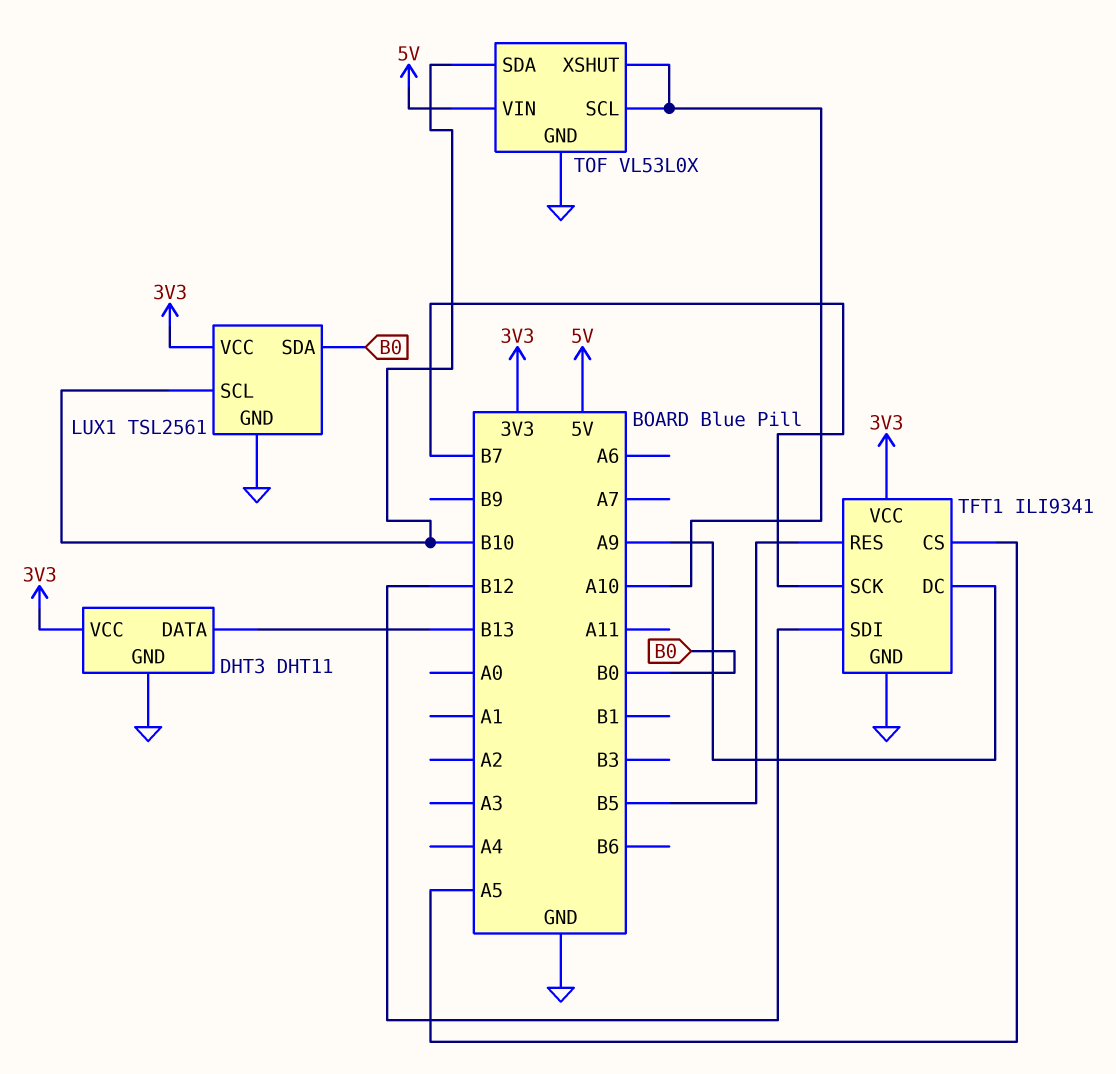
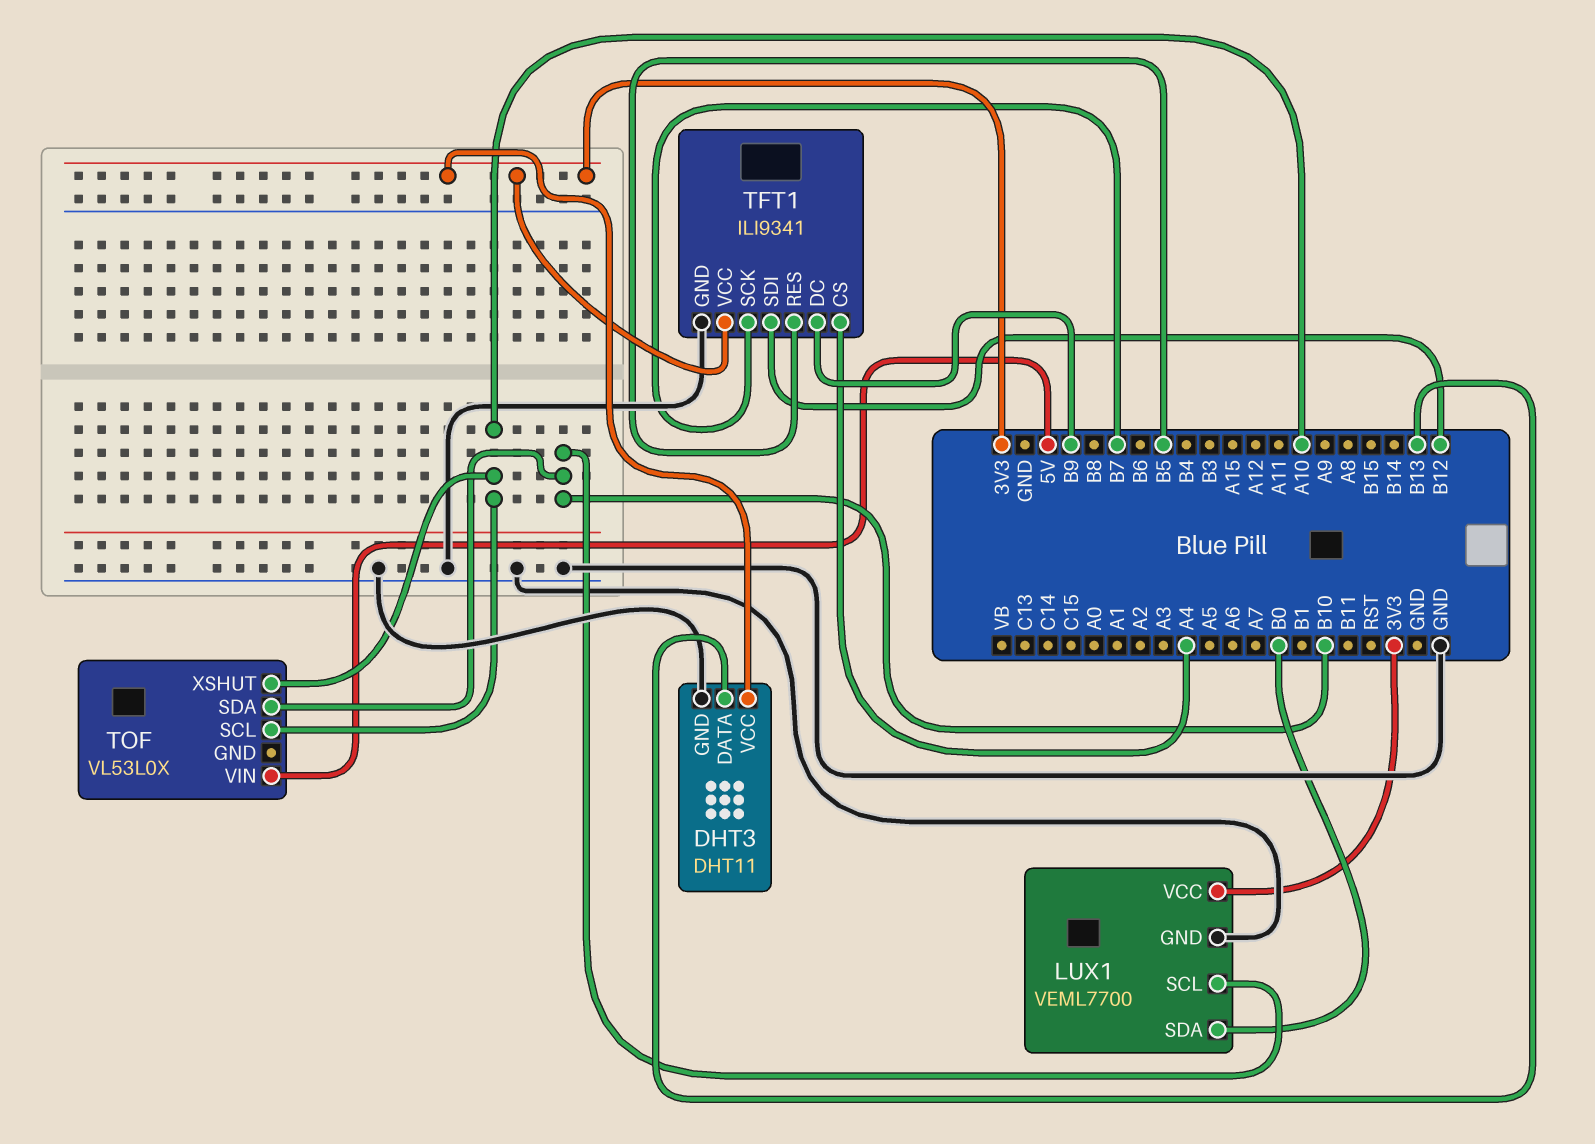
LUX1: TSL2561 -> VEML7700
TFT1 pin CS: A5 -> A4
TFT1 pin DC: A9 -> B9
TOF pin GND: GND -> none

